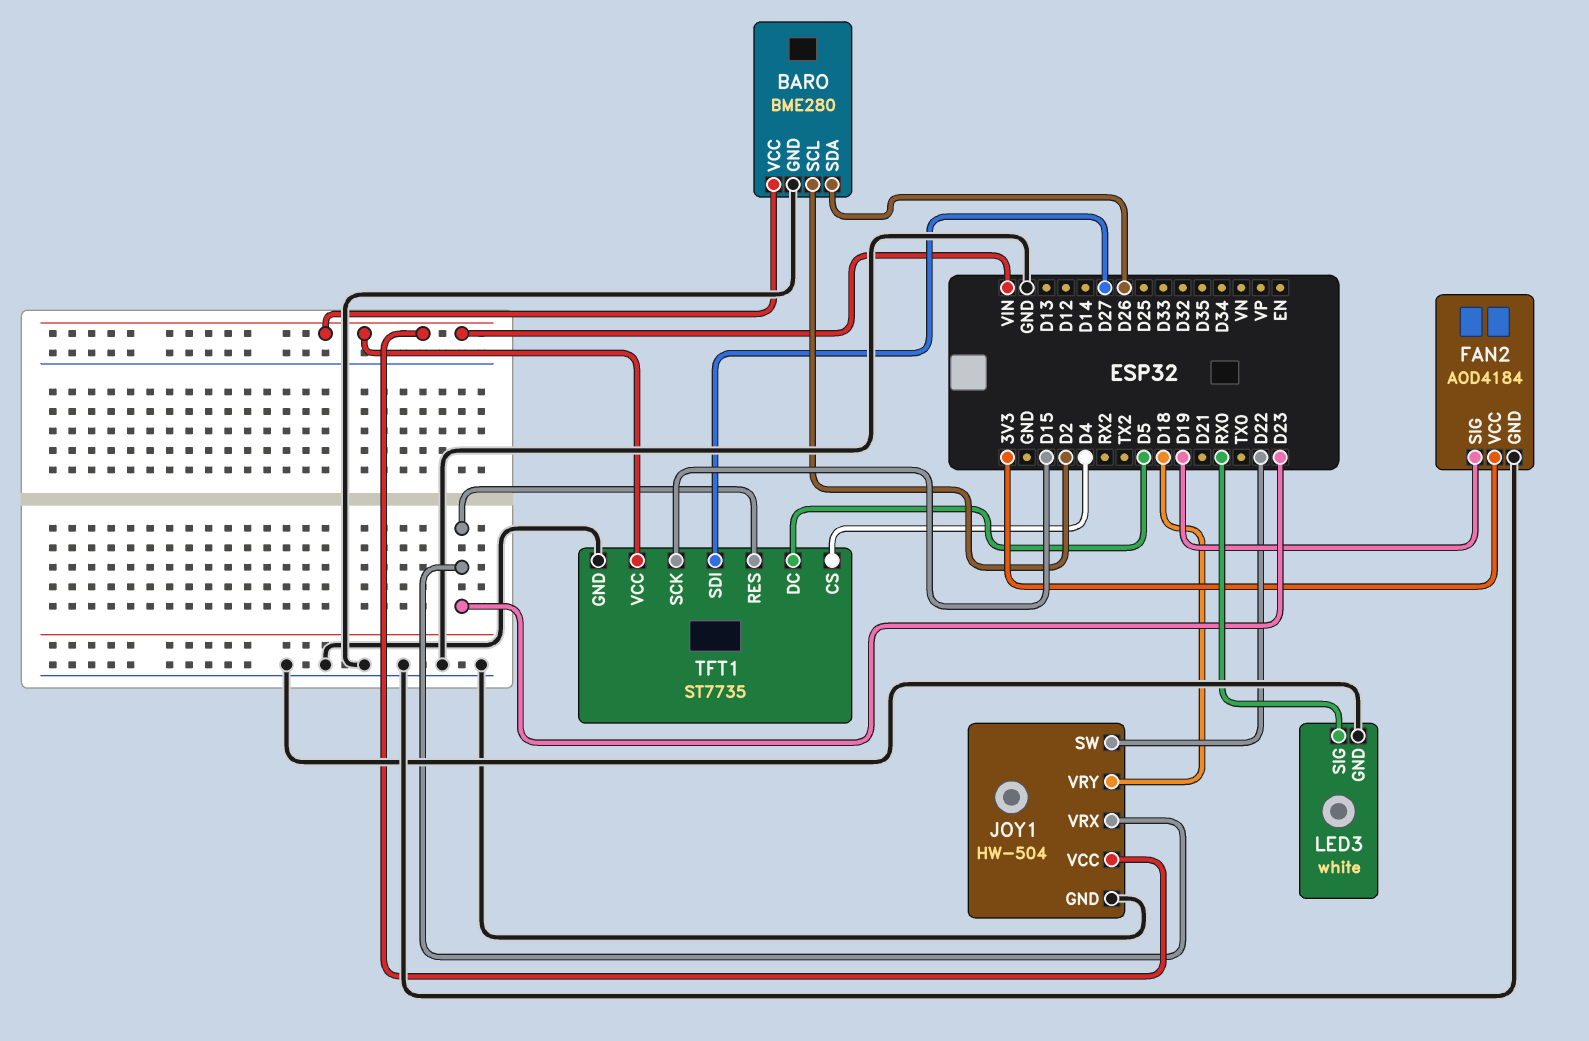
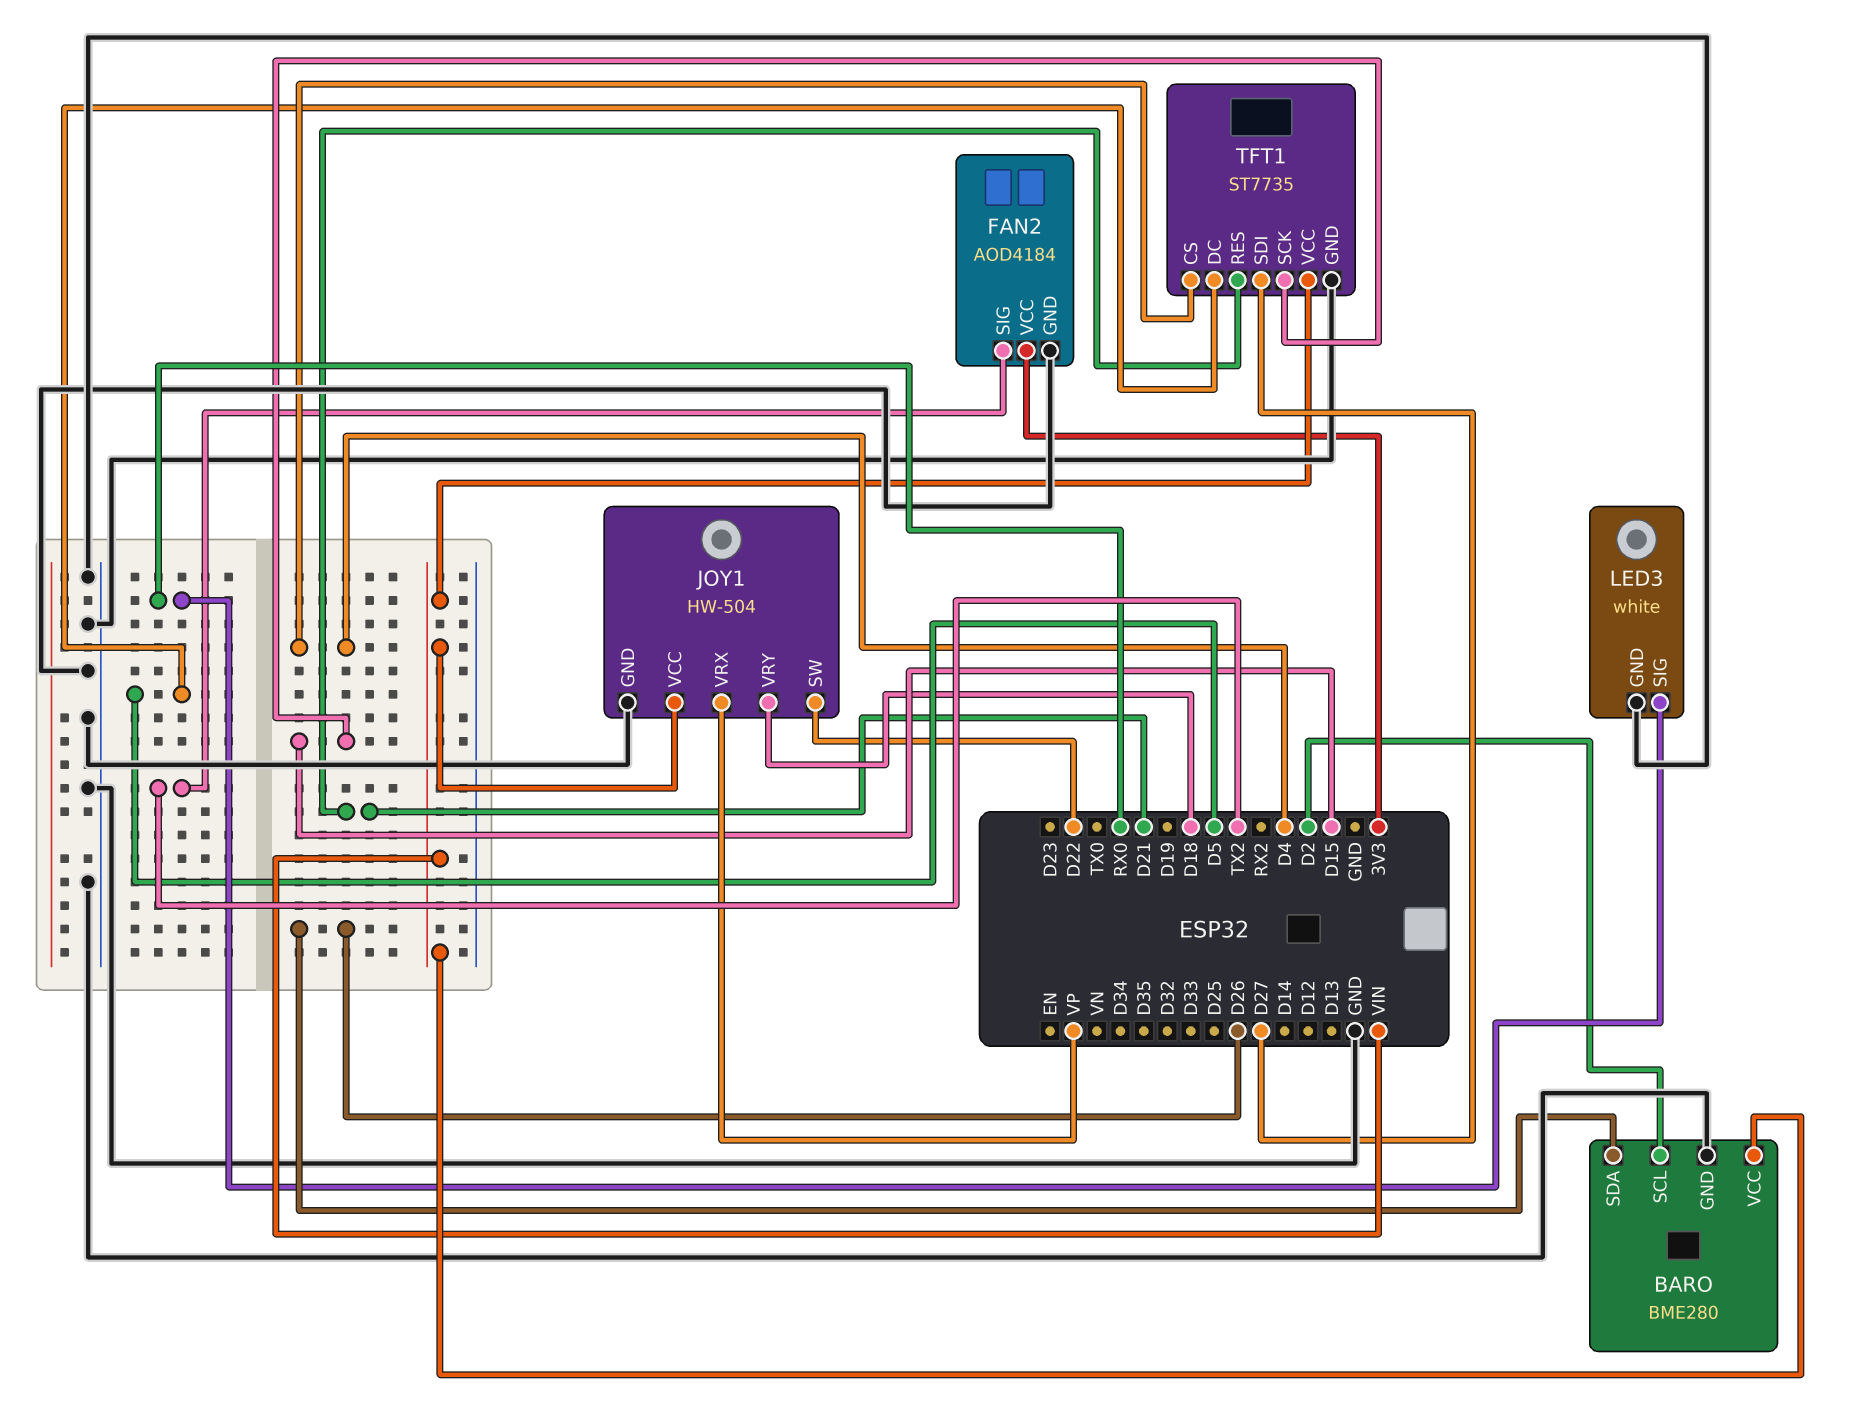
FAN2 pin SIG: D19 -> TX2
JOY1 pin VRX: D23 -> VP
TFT1 pin RES: D23 -> D21

